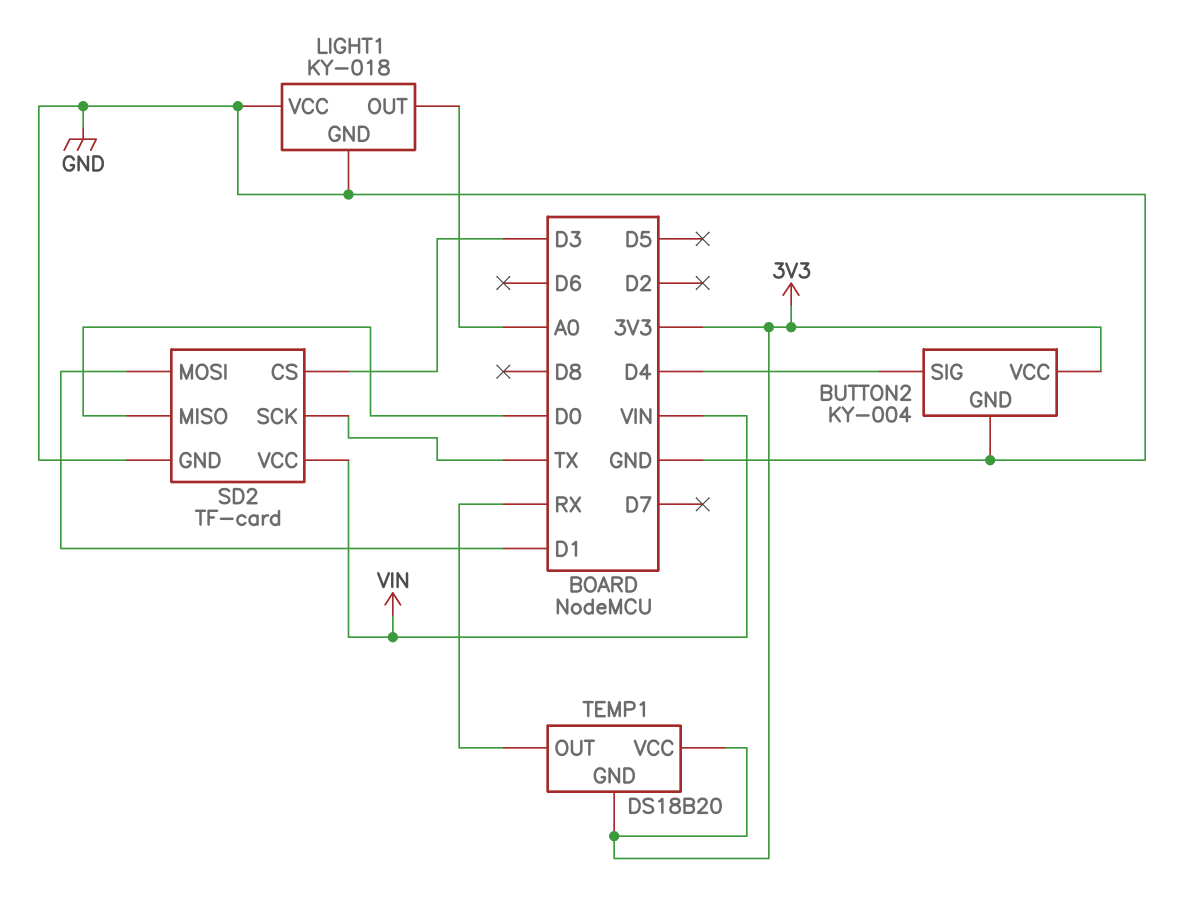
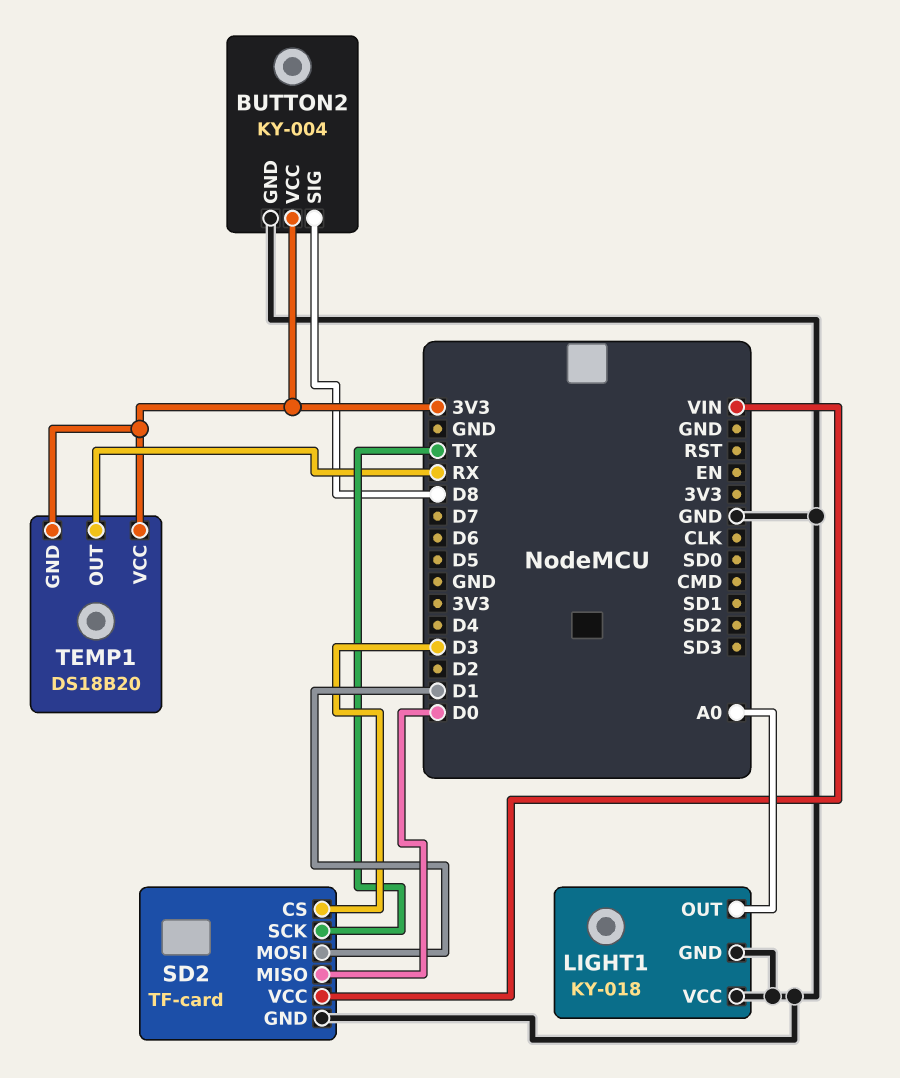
BUTTON2 pin SIG: D4 -> D8

